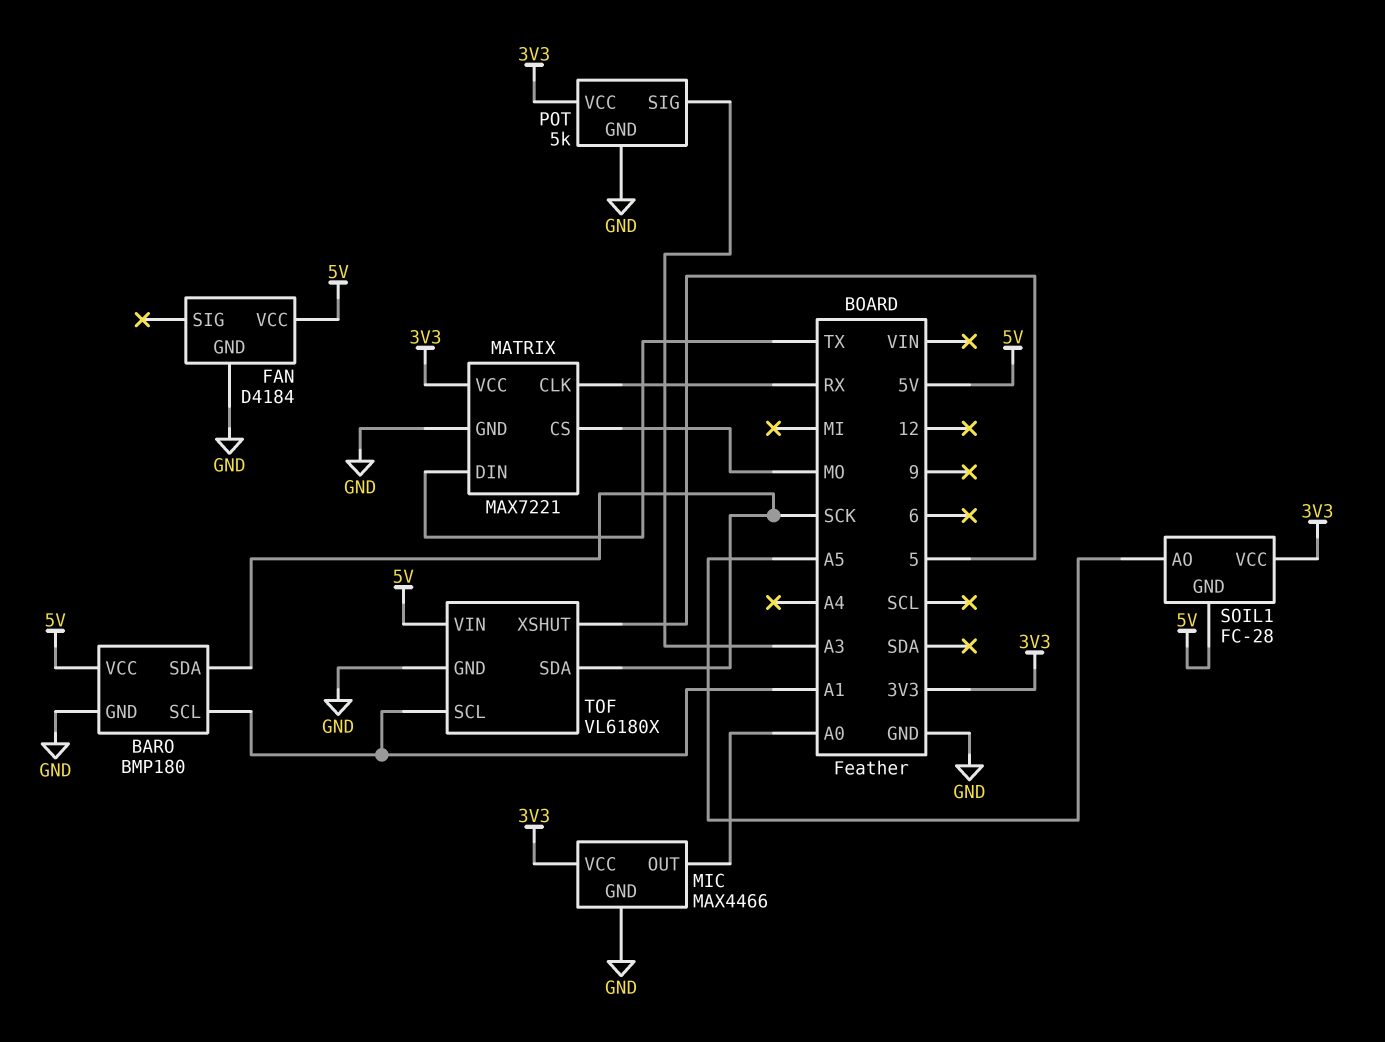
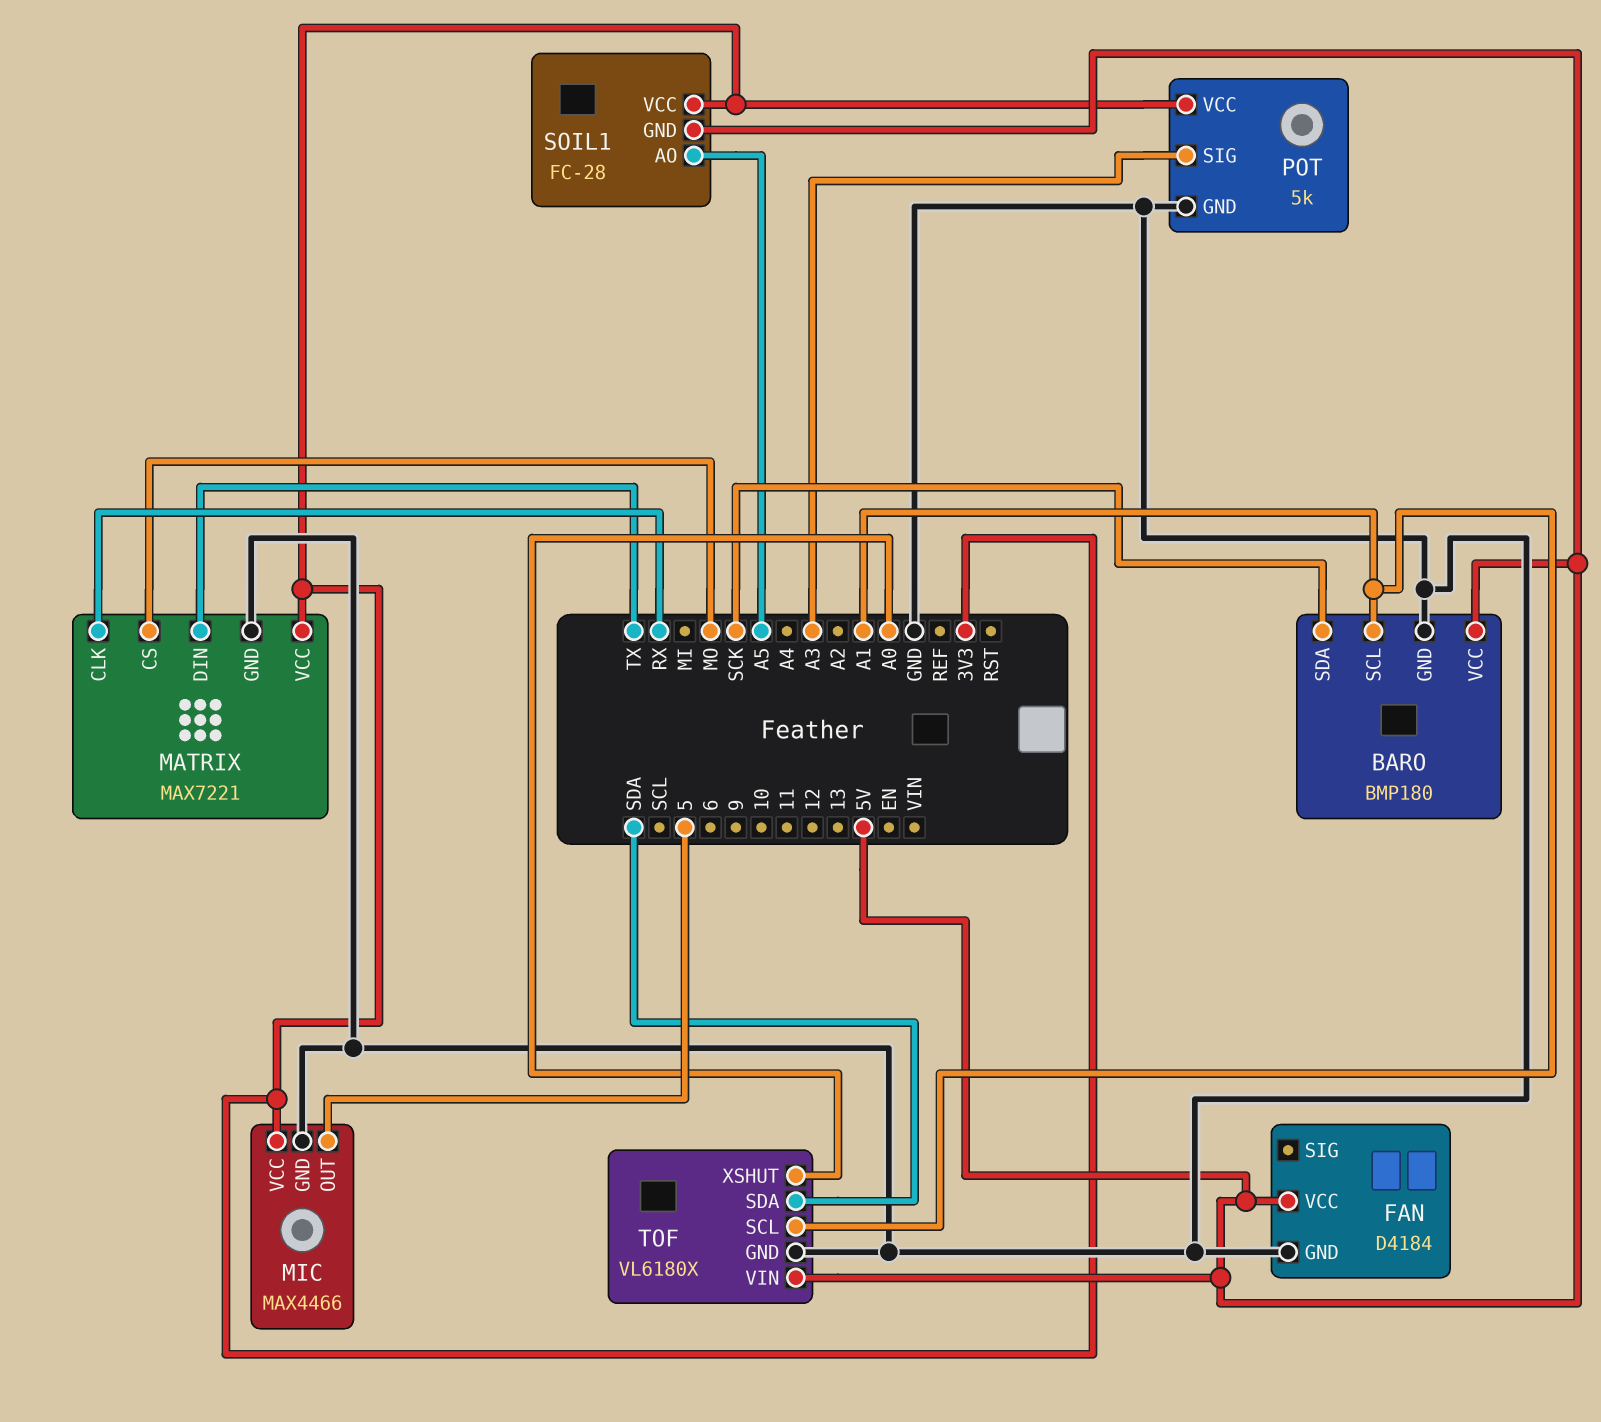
MIC pin OUT: A0 -> 5
TOF pin SDA: SCK -> SDA
TOF pin XSHUT: 5 -> A0

